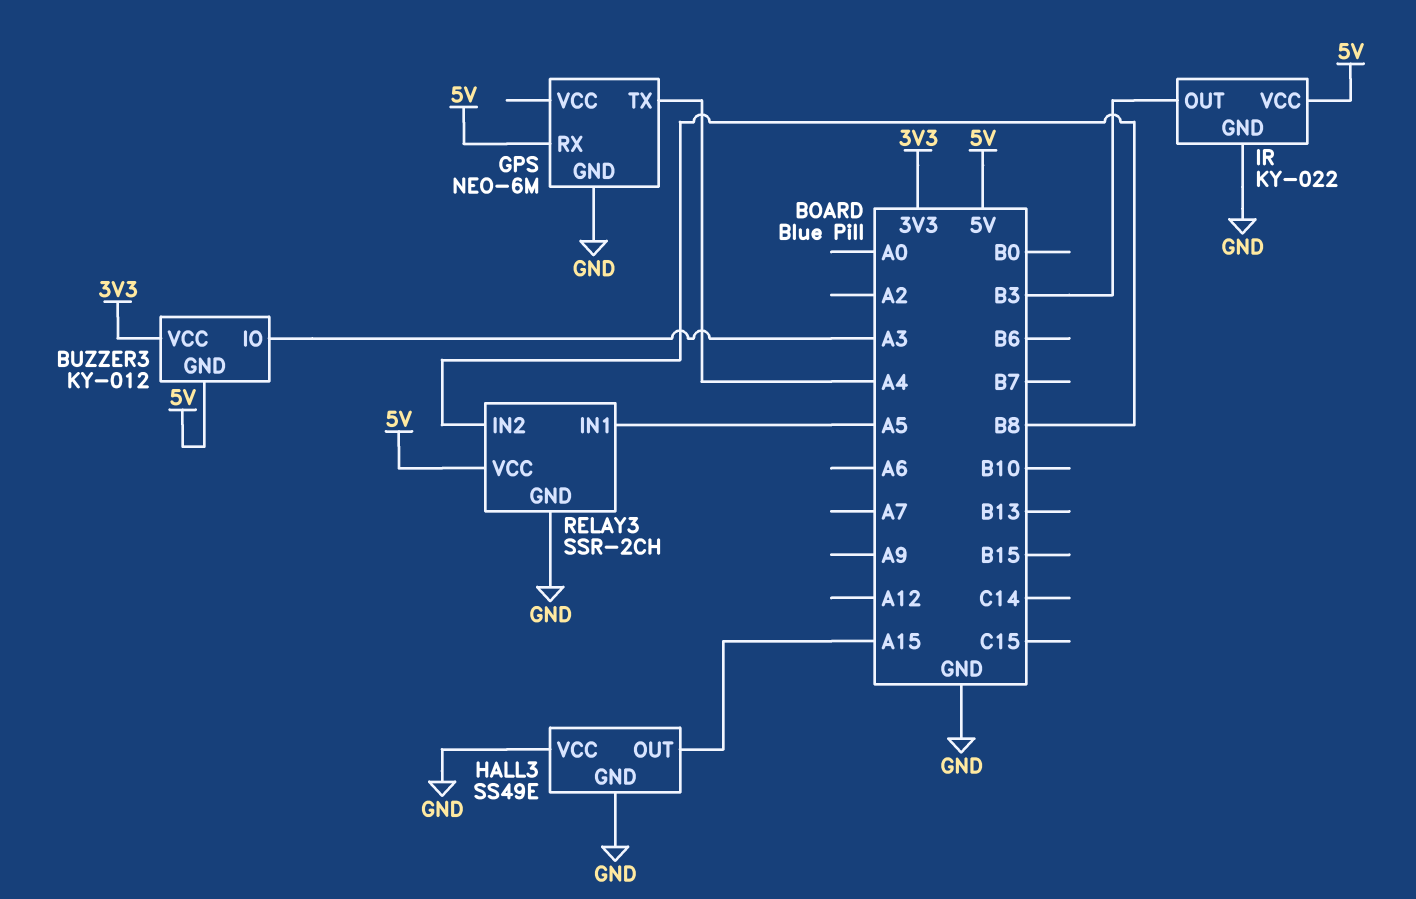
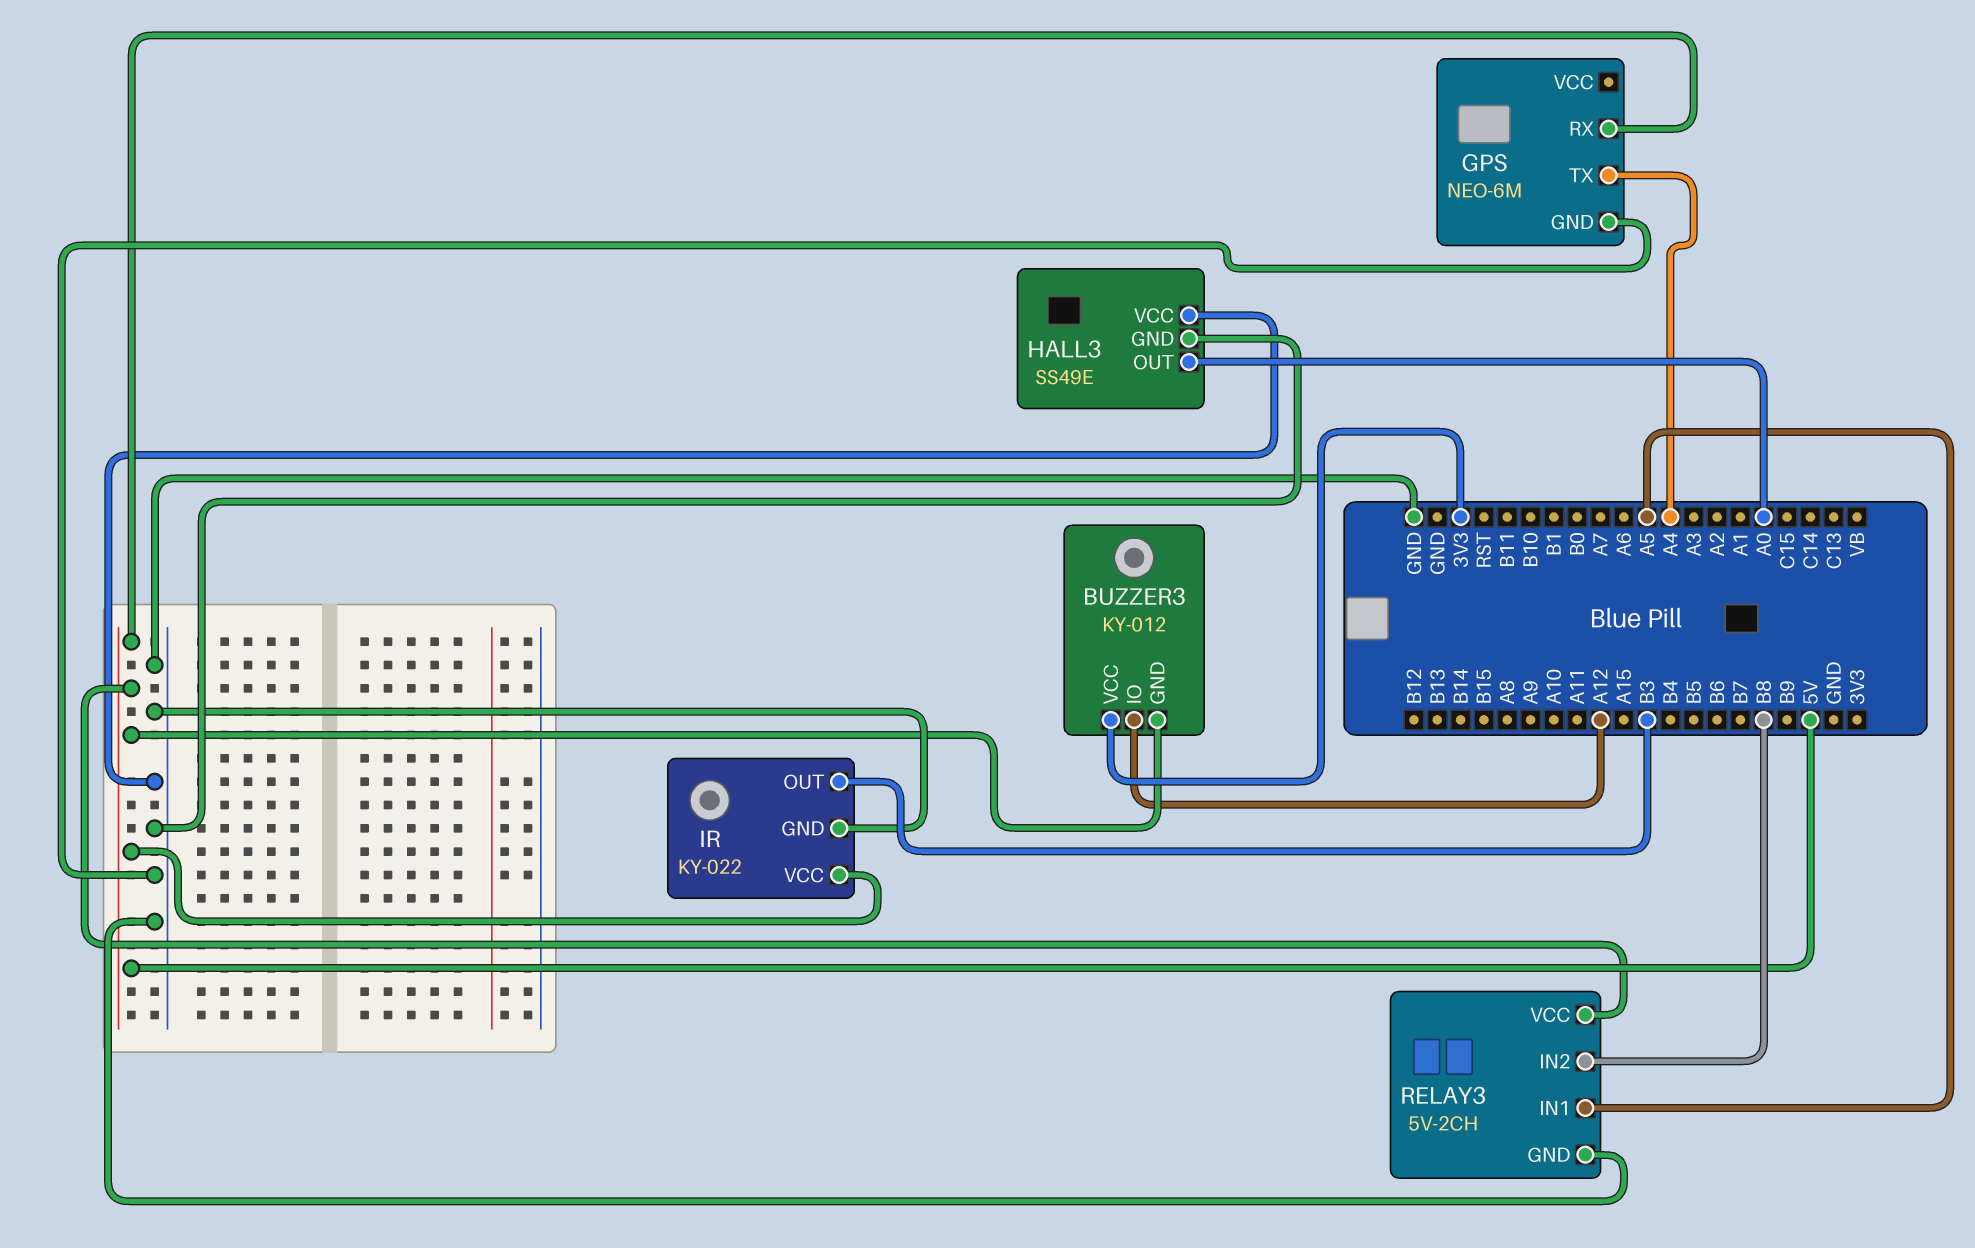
BUZZER3 pin IO: A3 -> A12
HALL3 pin OUT: A15 -> A0
RELAY3: SSR-2CH -> 5V-2CH

